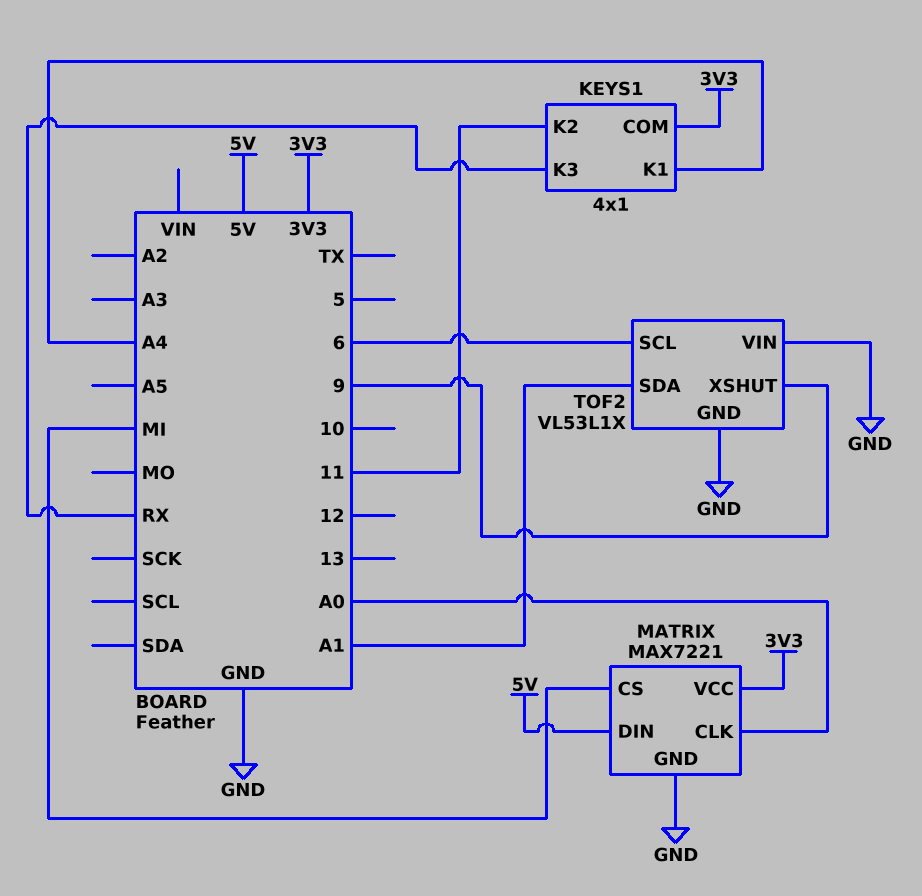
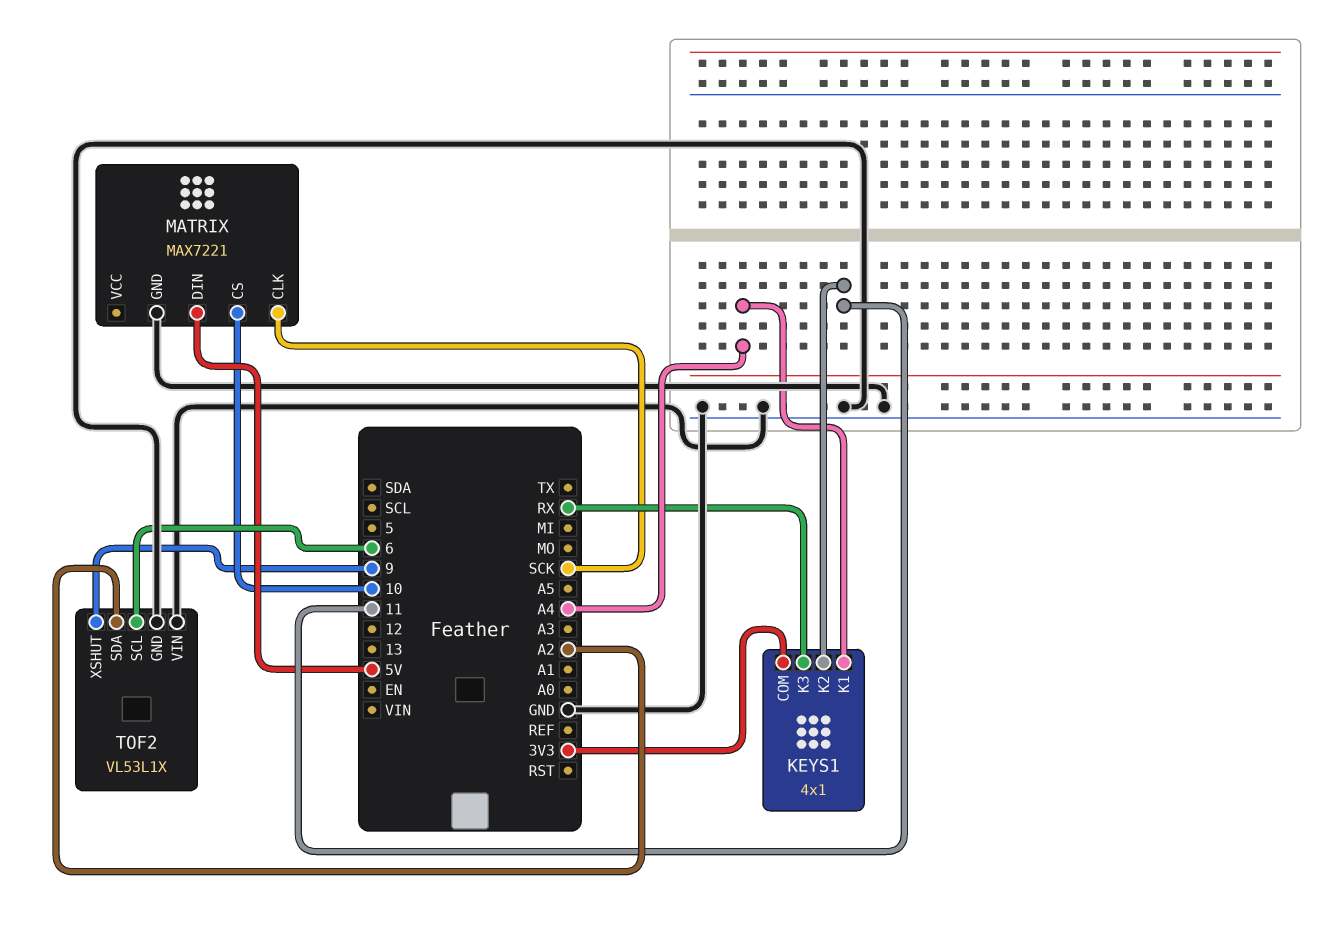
MATRIX pin CLK: A0 -> SCK
MATRIX pin CS: MI -> 10
MATRIX pin VCC: 3V3 -> none
TOF2 pin SDA: A1 -> A2

